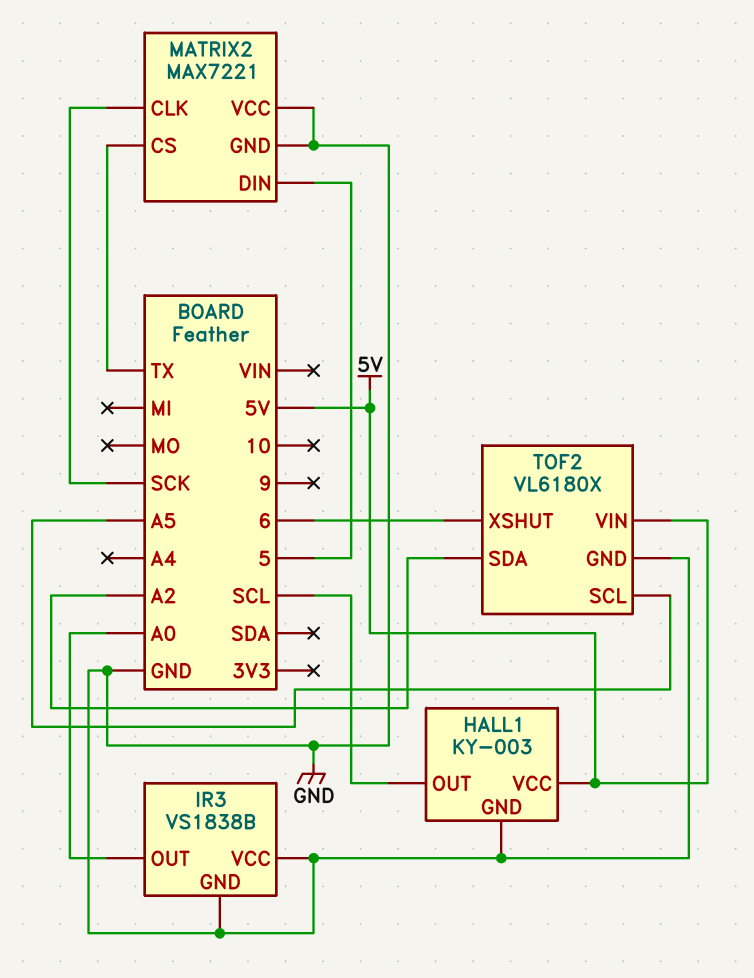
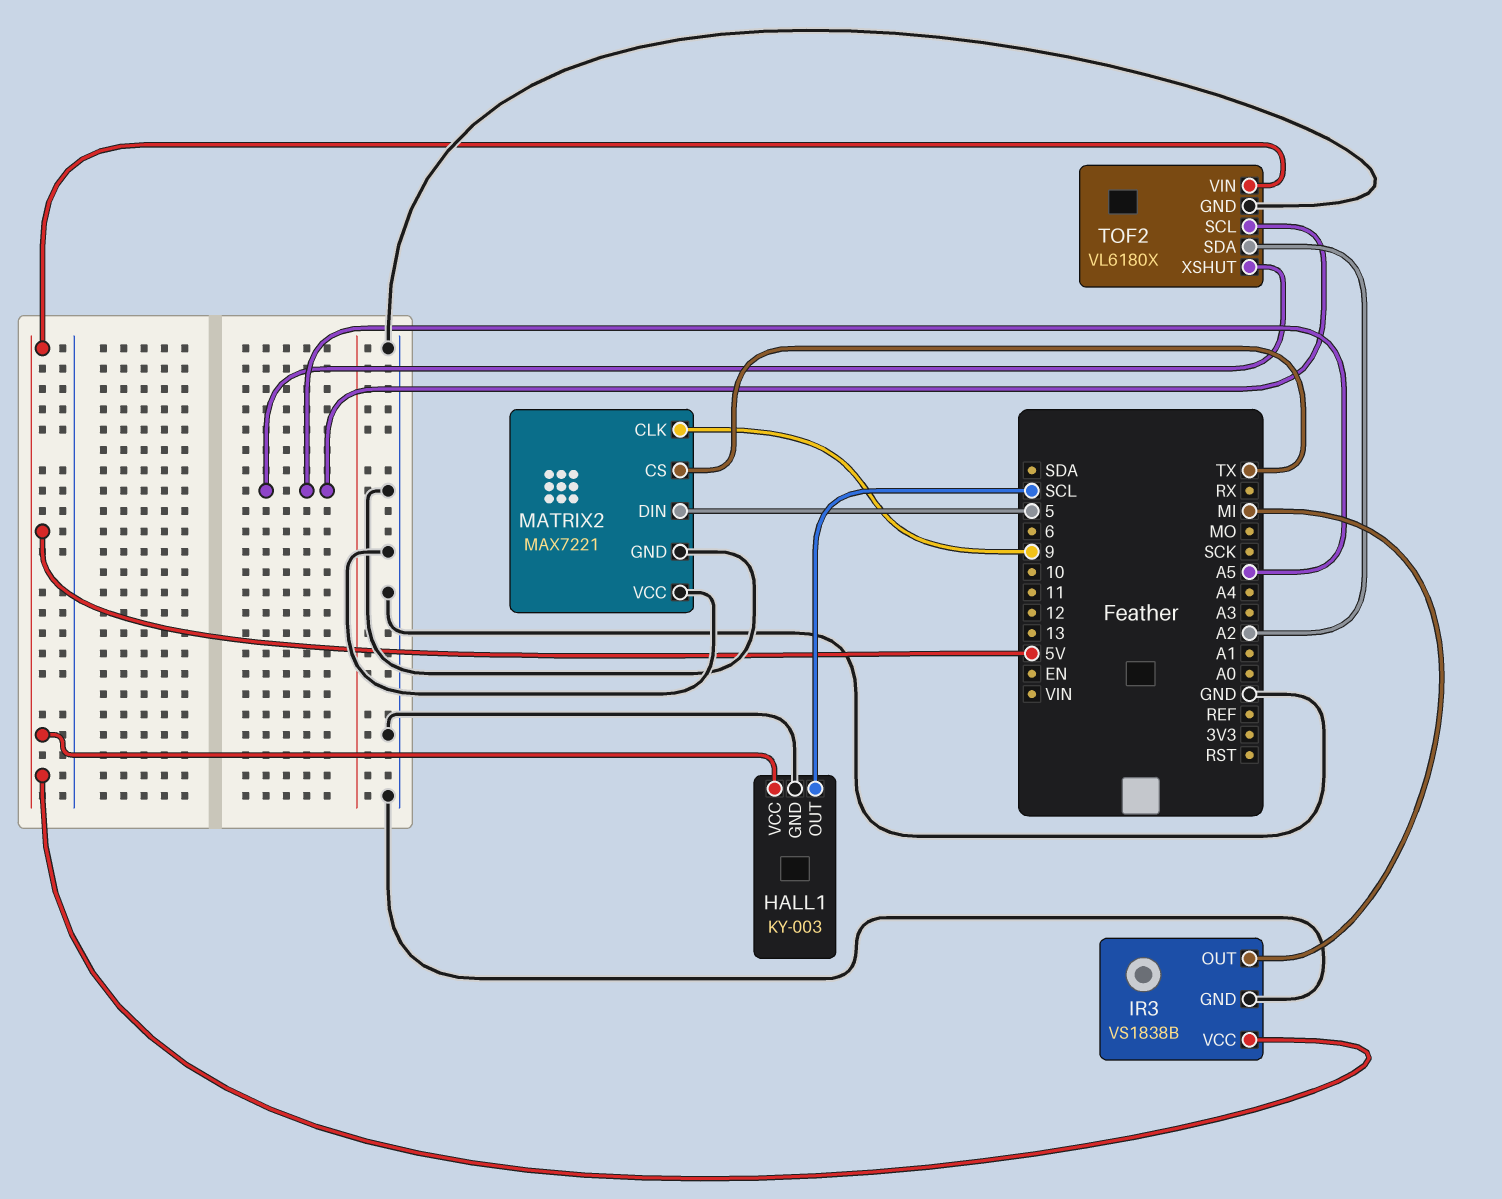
IR3 pin OUT: A0 -> MI
IR3 pin VCC: GND -> 5V
MATRIX2 pin CLK: SCK -> 9
TOF2 pin XSHUT: 6 -> A5

